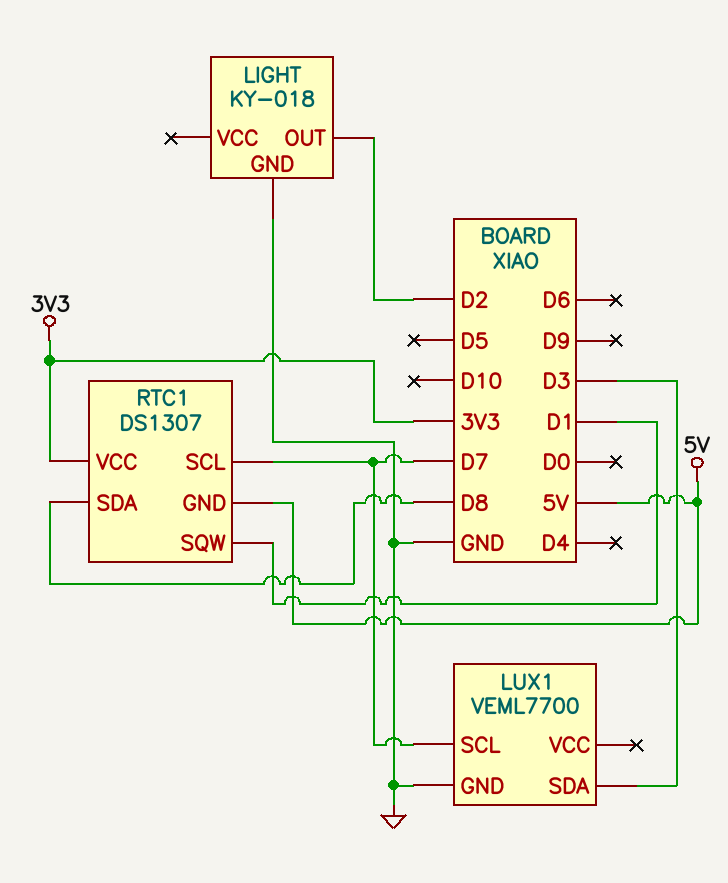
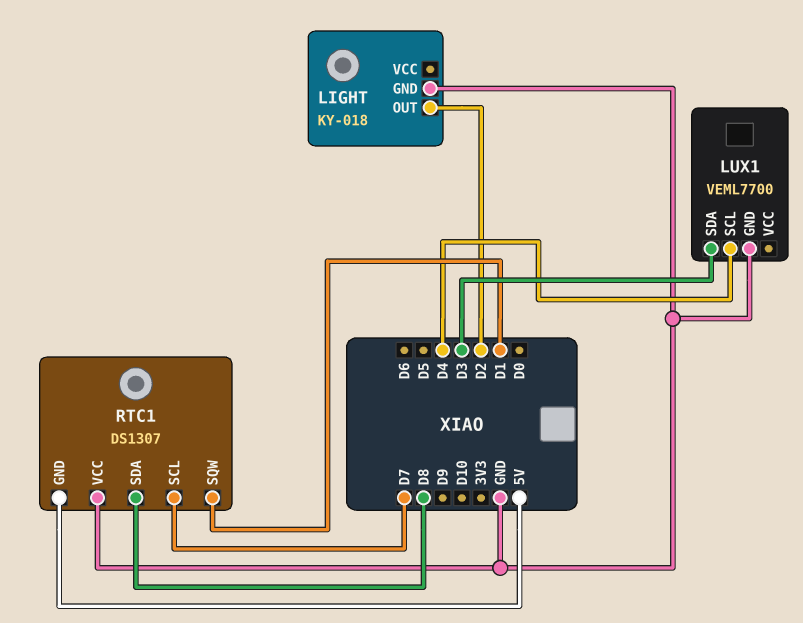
LUX1 pin SCL: D7 -> D4
RTC1 pin VCC: 3V3 -> GND

